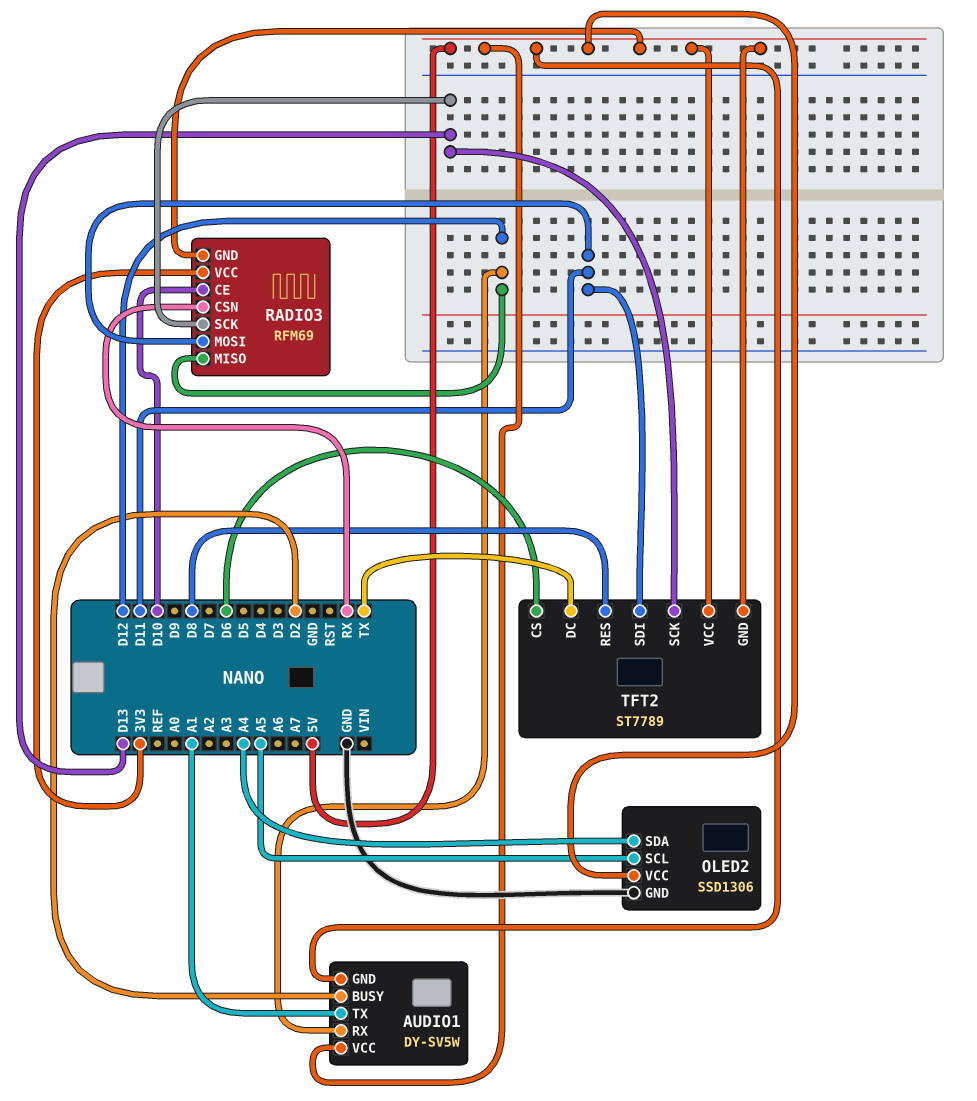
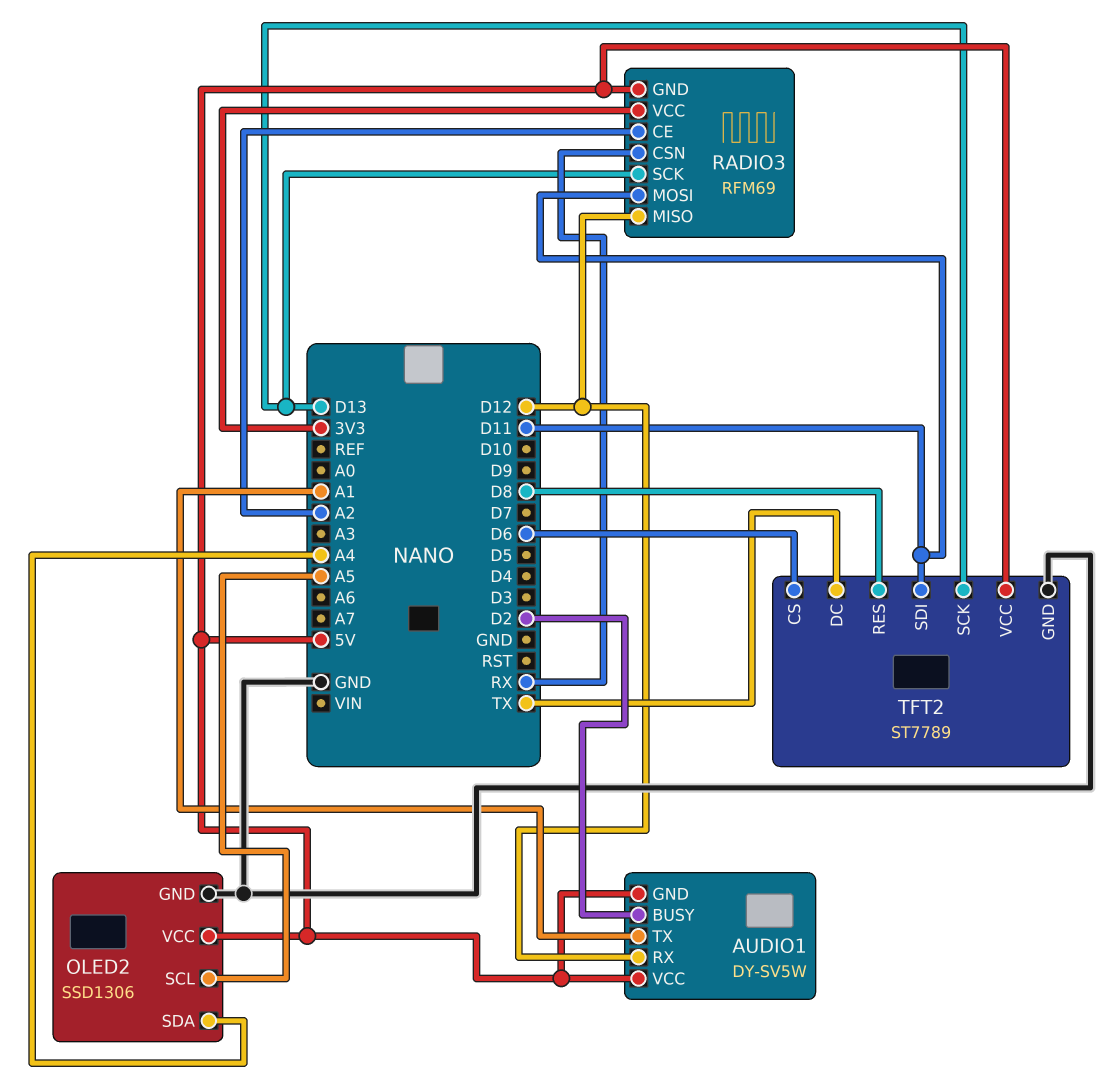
RADIO3 pin CE: D10 -> A2
TFT2 pin GND: 5V -> GND

